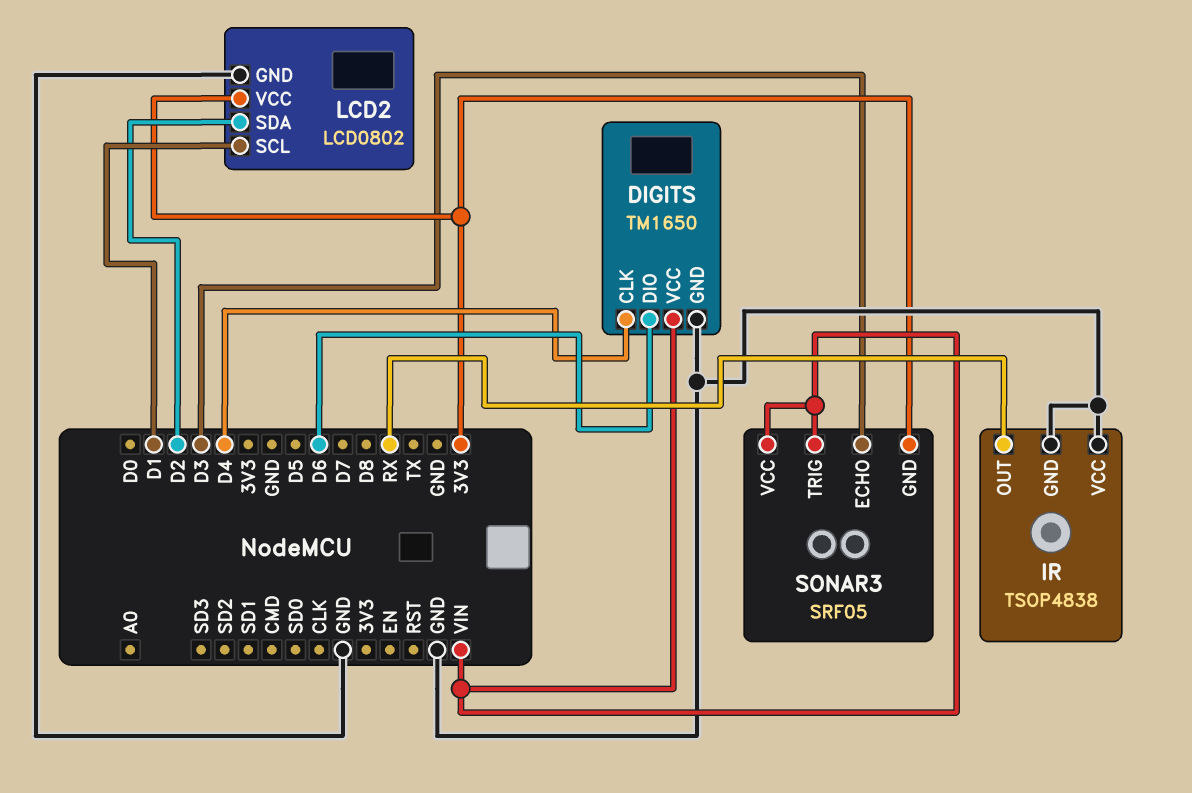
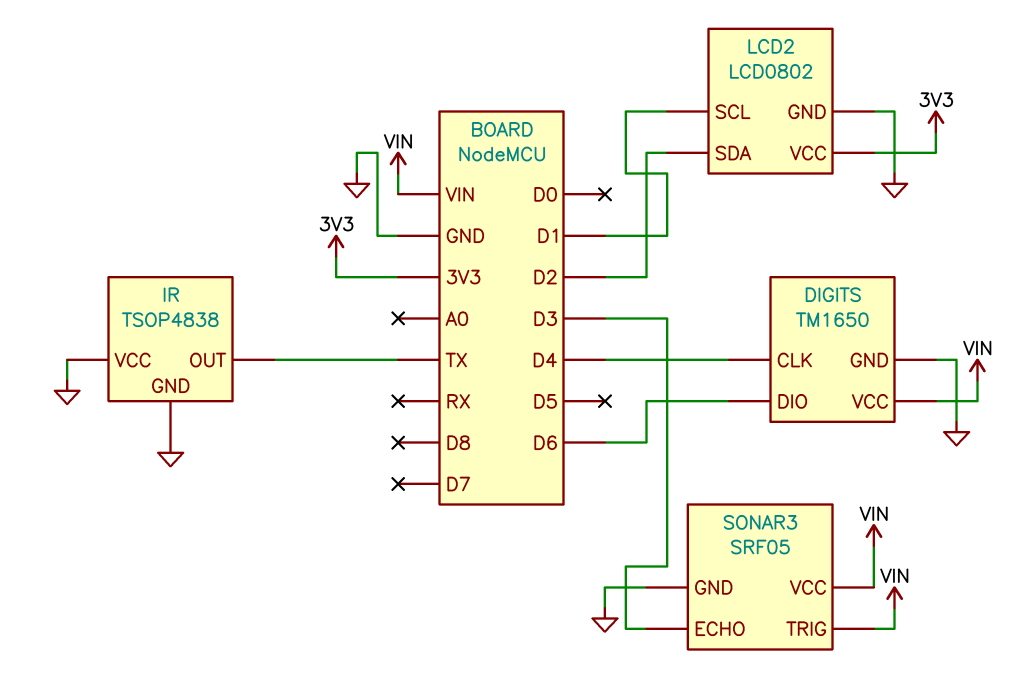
IR pin OUT: RX -> TX
SONAR3 pin GND: 3V3 -> GND

